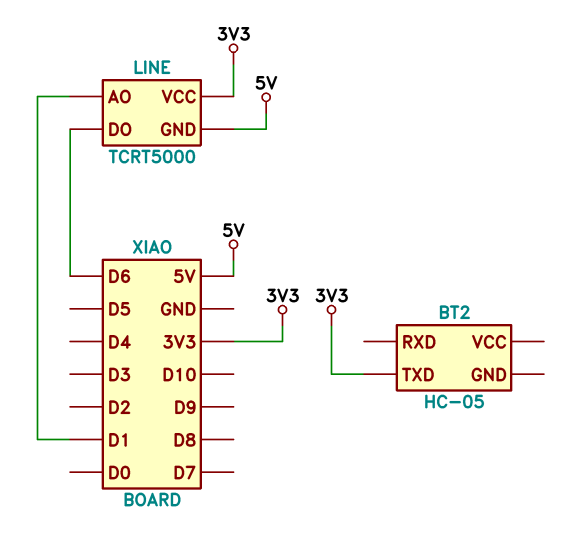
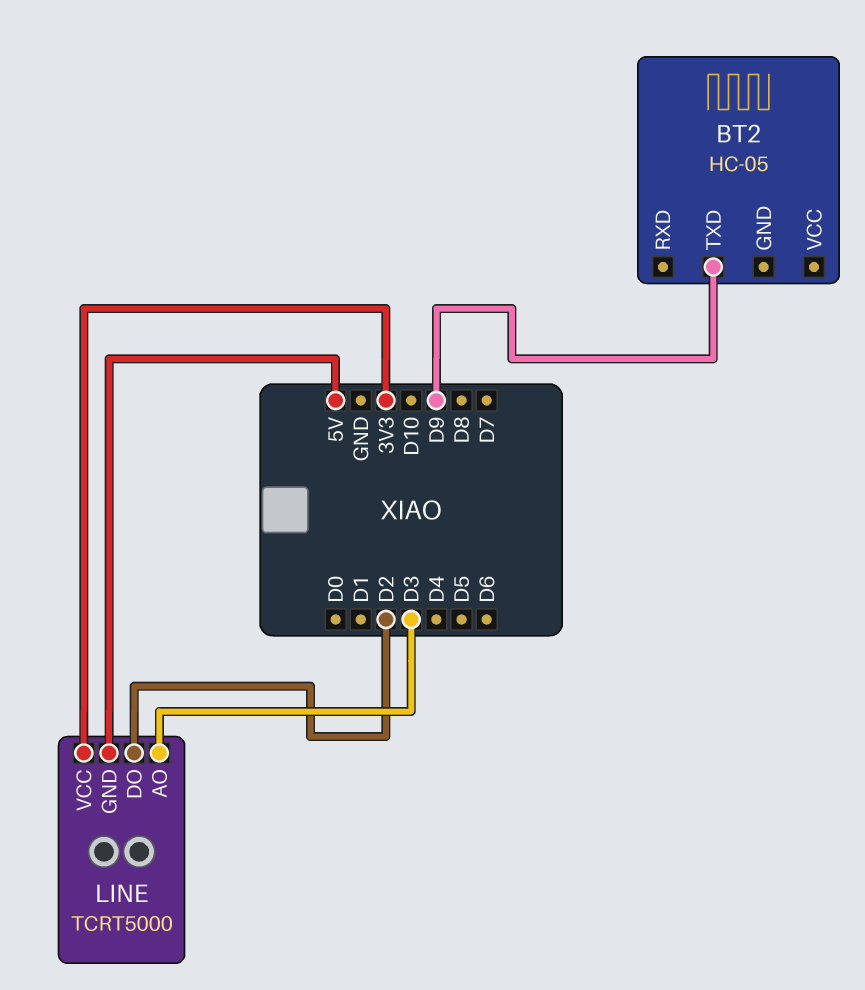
BT2 pin TXD: 3V3 -> D9
LINE pin AO: D1 -> D3
LINE pin DO: D6 -> D2

